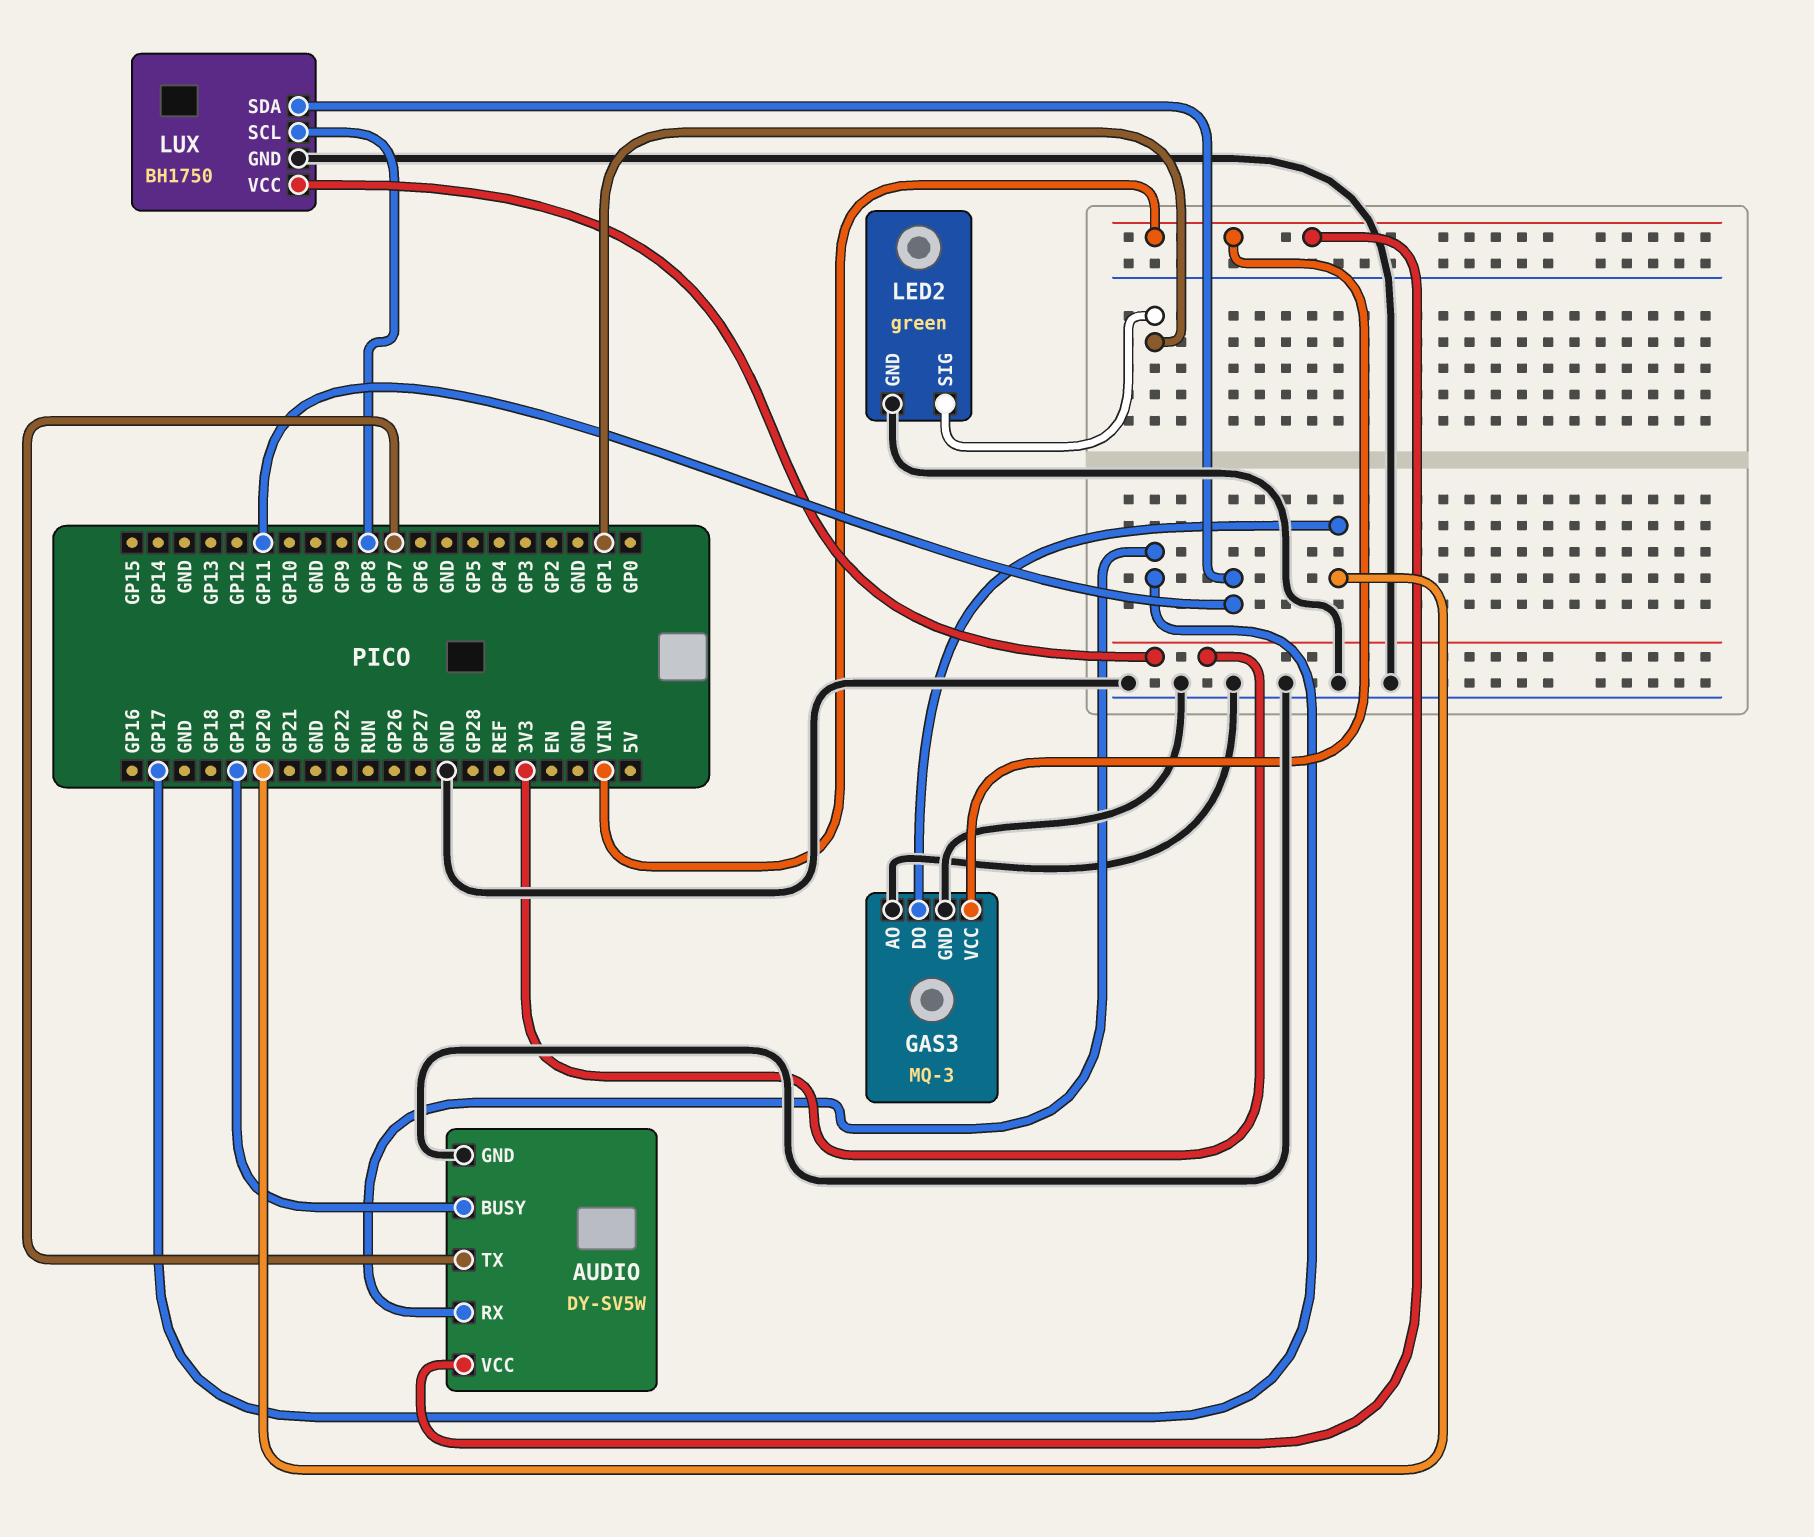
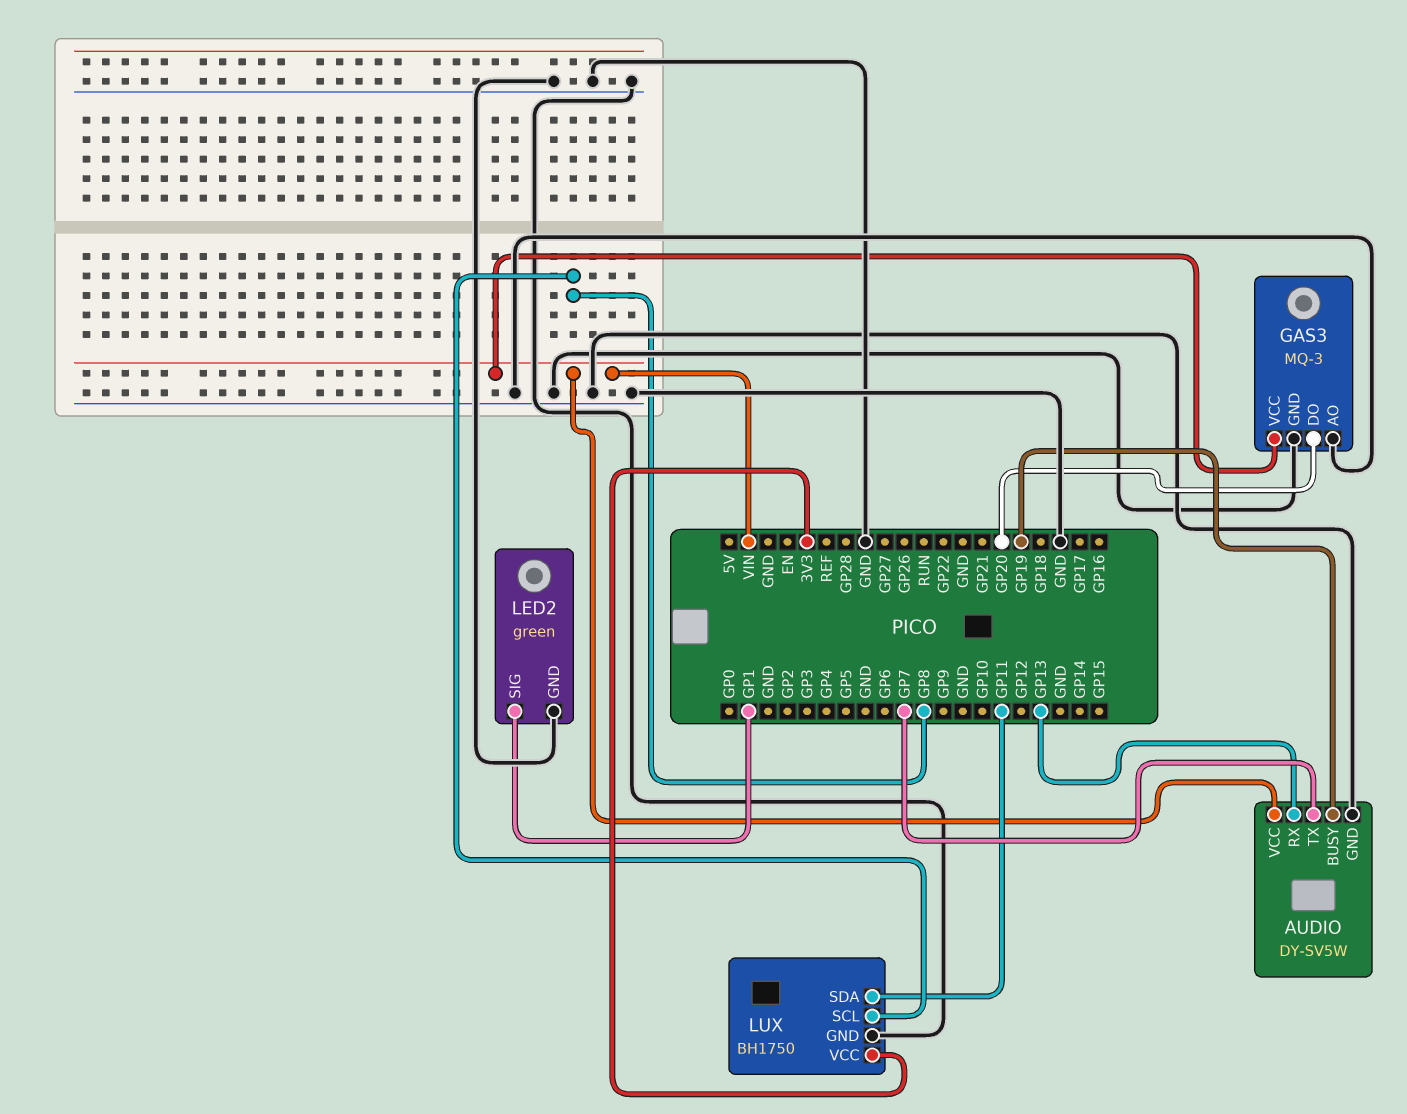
AUDIO pin RX: GP17 -> GP13

